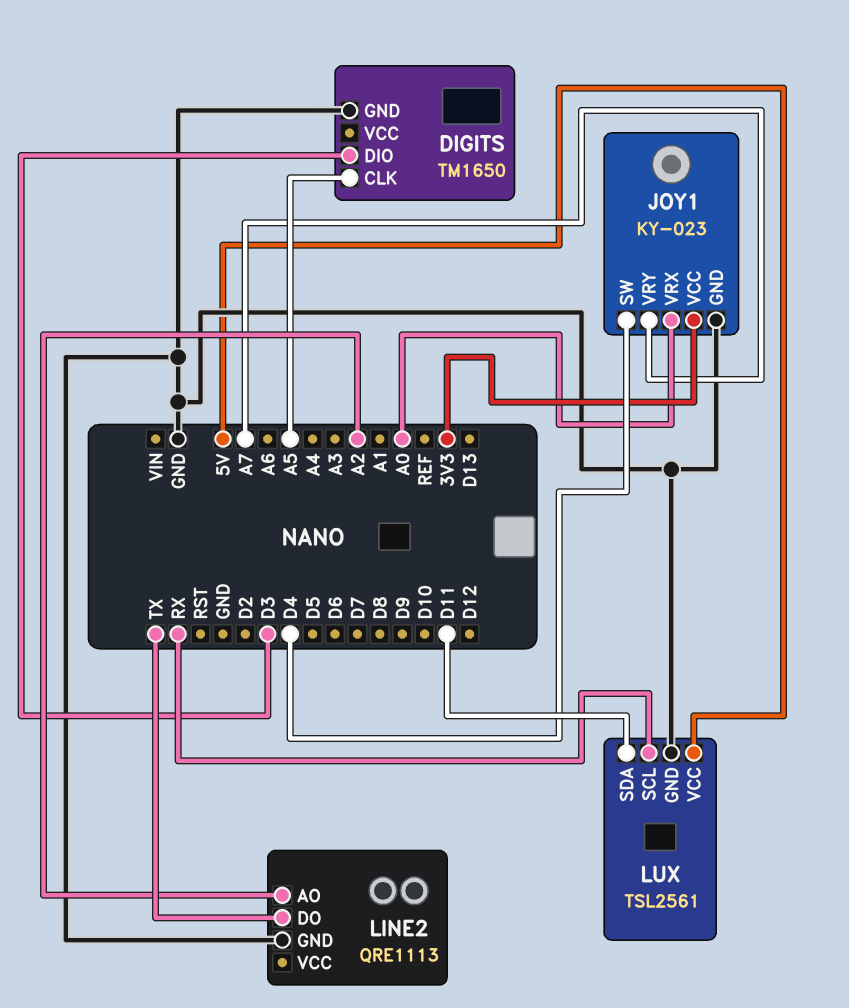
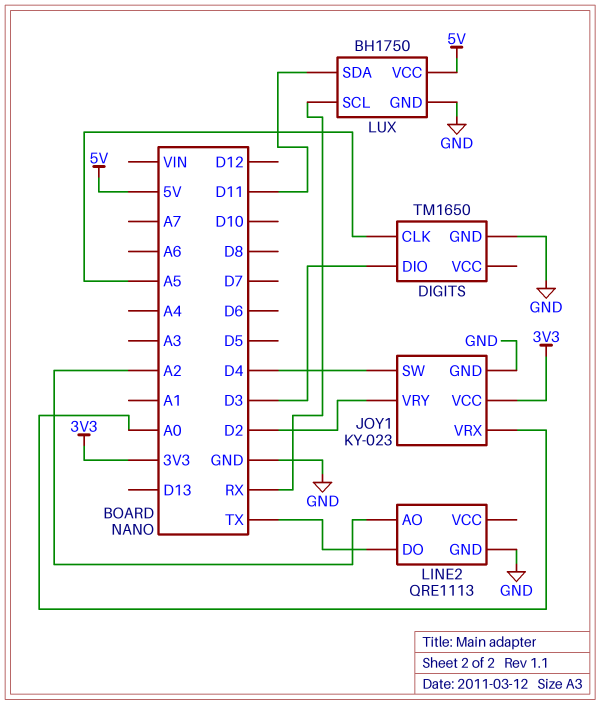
JOY1 pin VRY: A7 -> D2
LUX: TSL2561 -> BH1750

